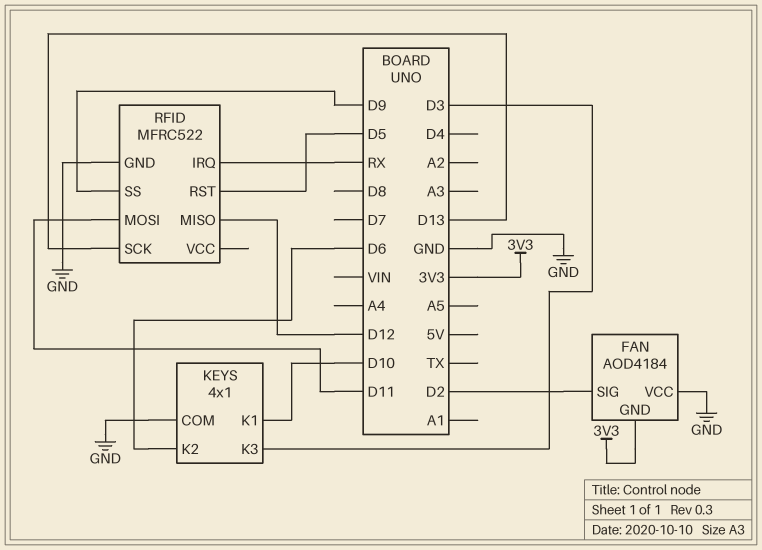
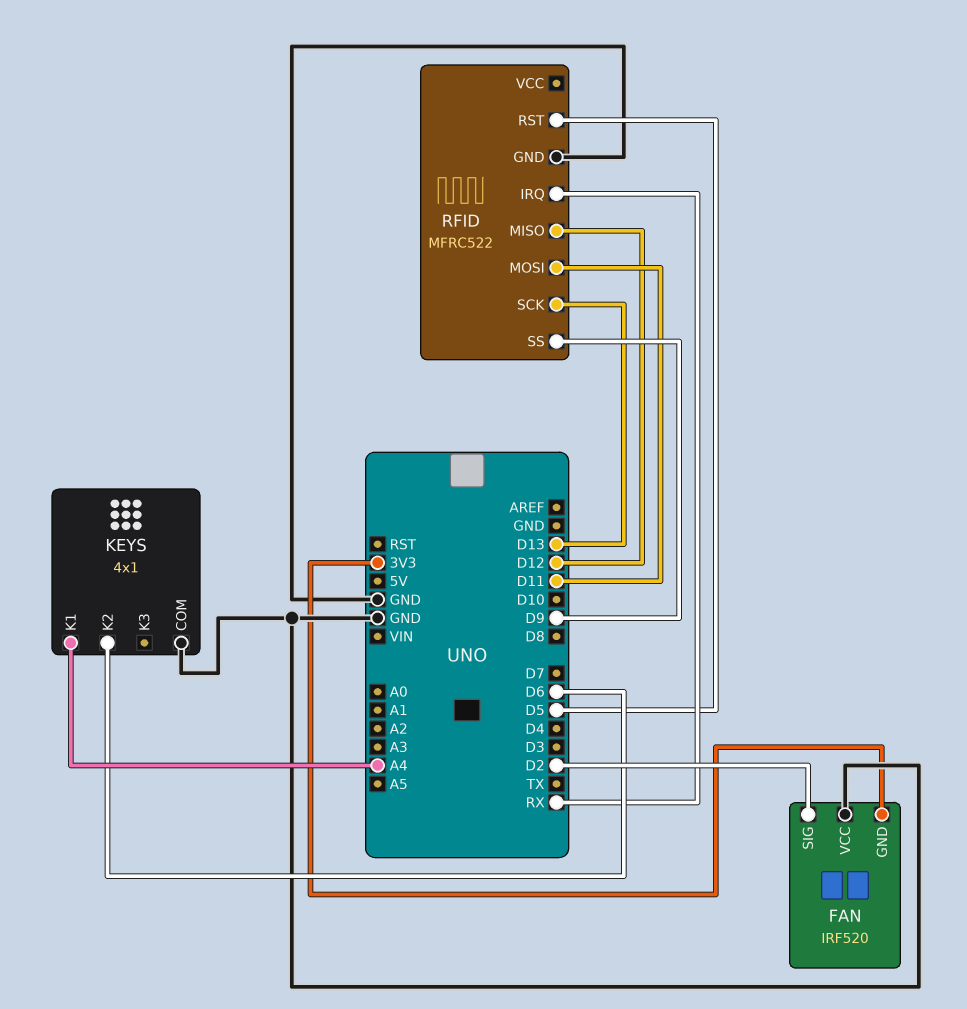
FAN: AOD4184 -> IRF520
KEYS pin K1: D10 -> A4
KEYS pin K3: D3 -> none

